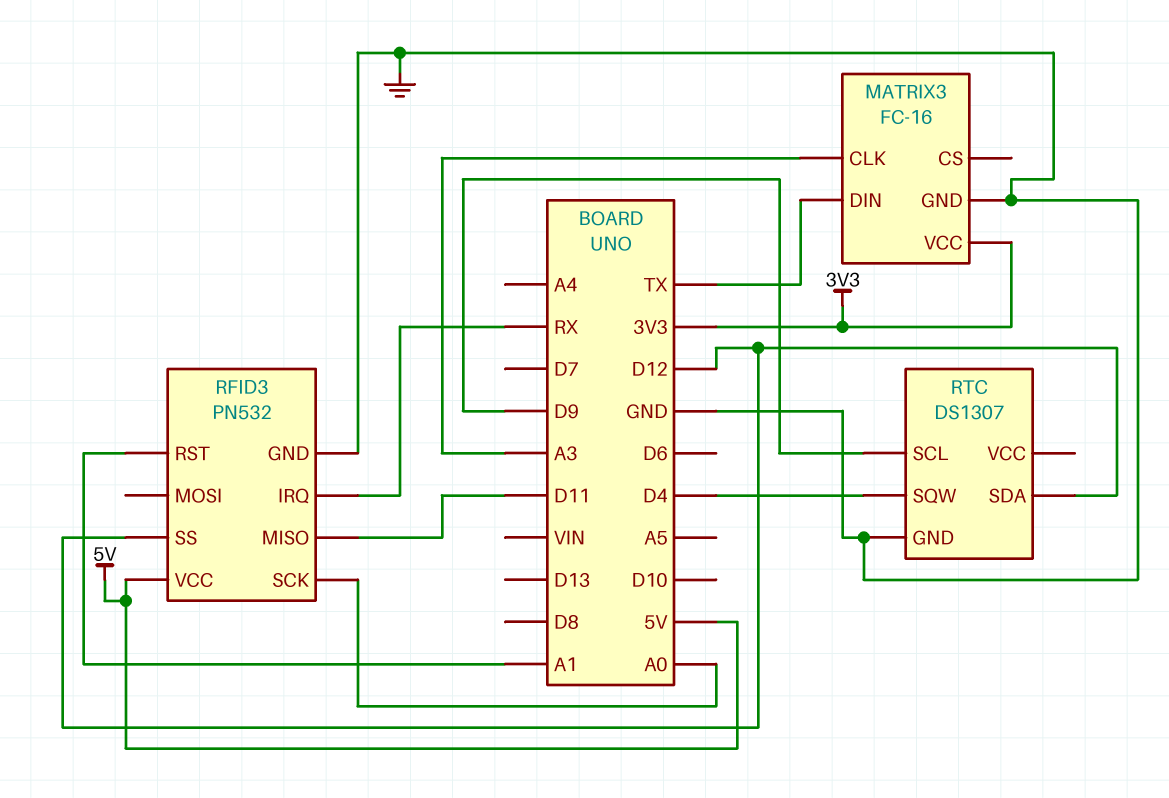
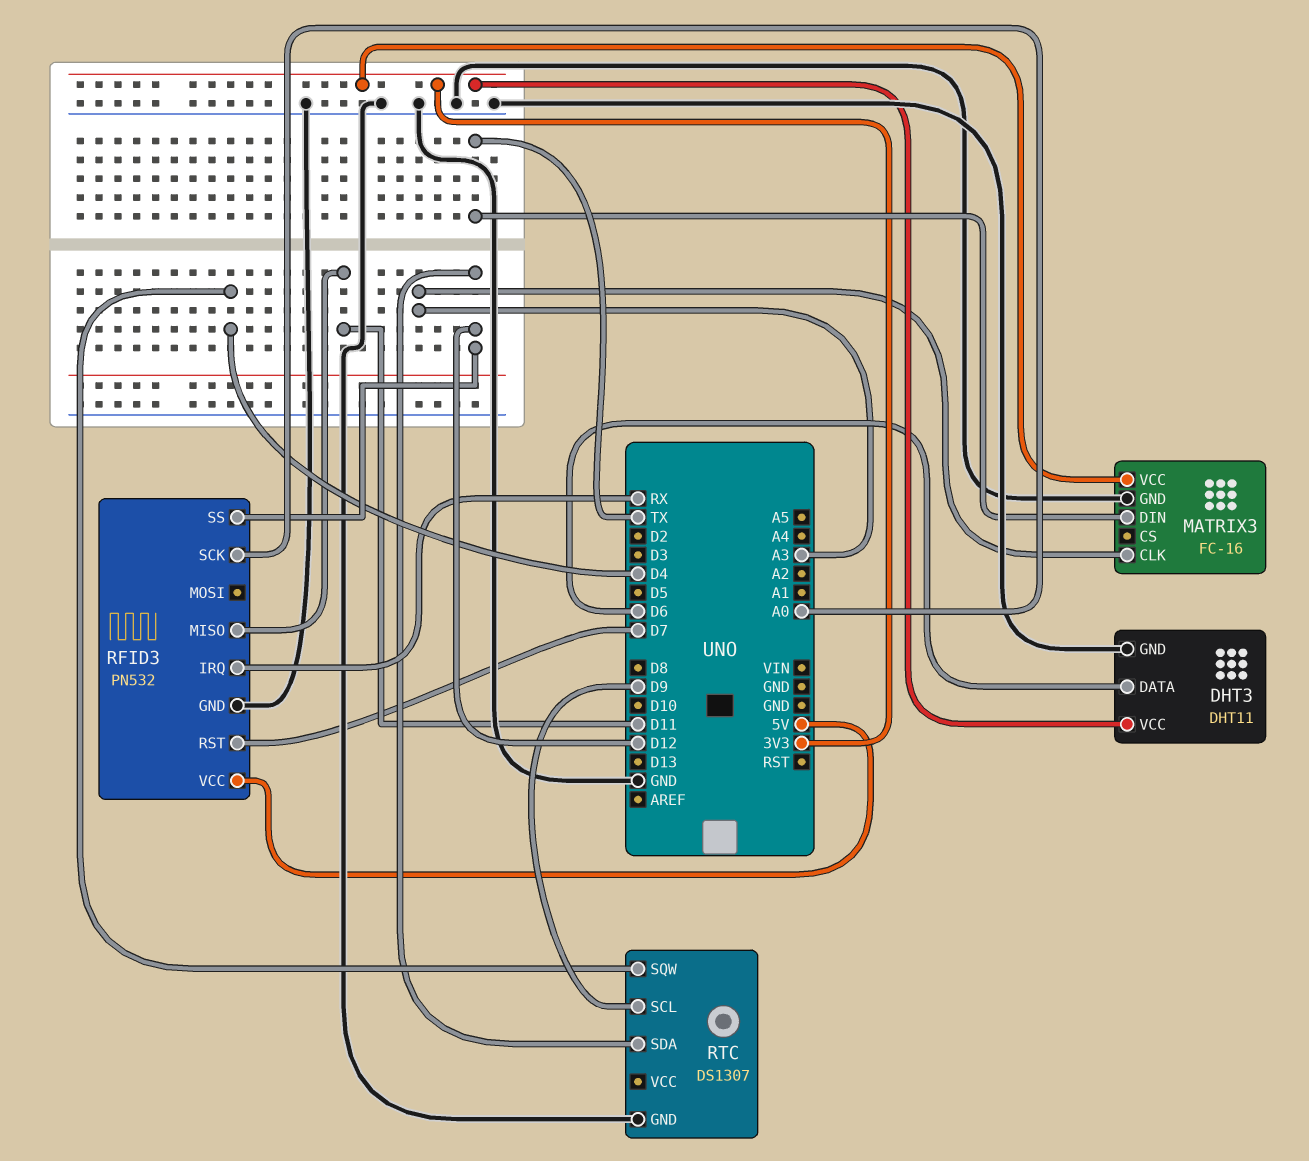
DHT3: none -> DHT11
DHT3 pin DATA: none -> D6
DHT3 pin GND: none -> GND
DHT3 pin VCC: none -> 3V3
RFID3 pin RST: A1 -> D7

